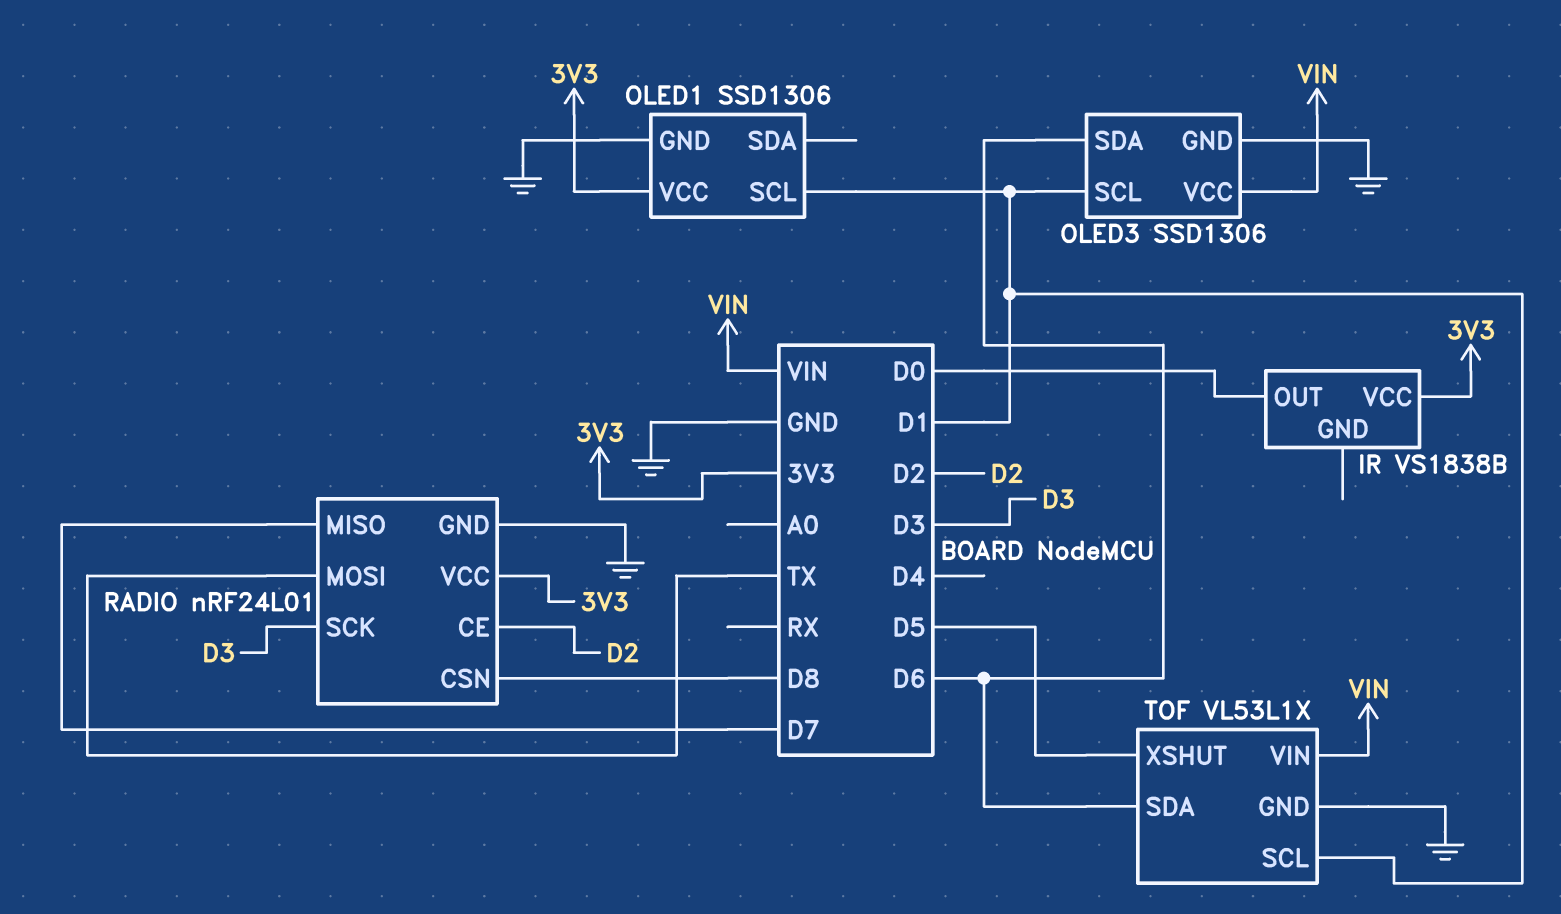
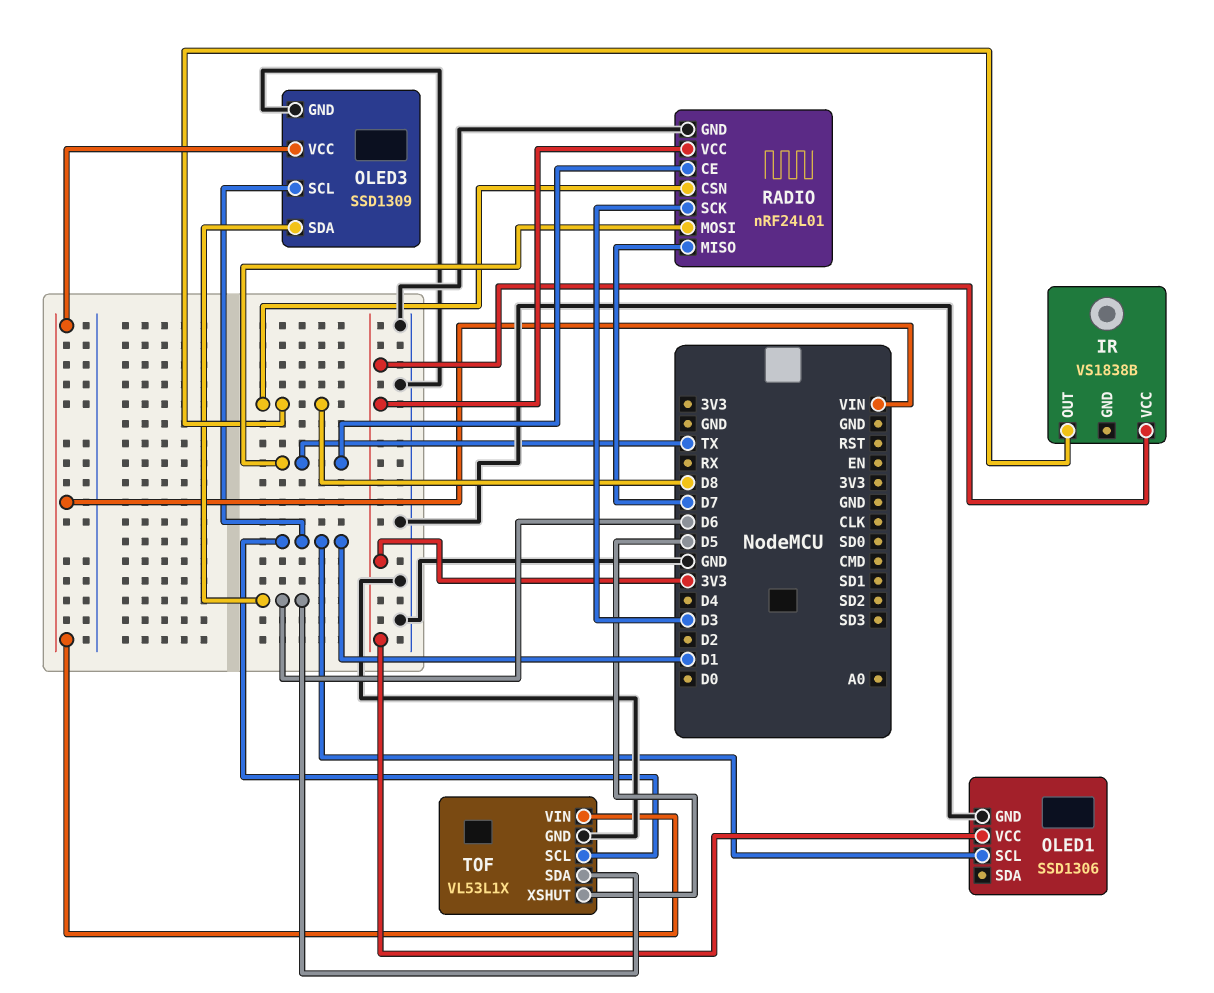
IR pin OUT: D0 -> D8
OLED3: SSD1306 -> SSD1309
RADIO pin CE: D2 -> TX

